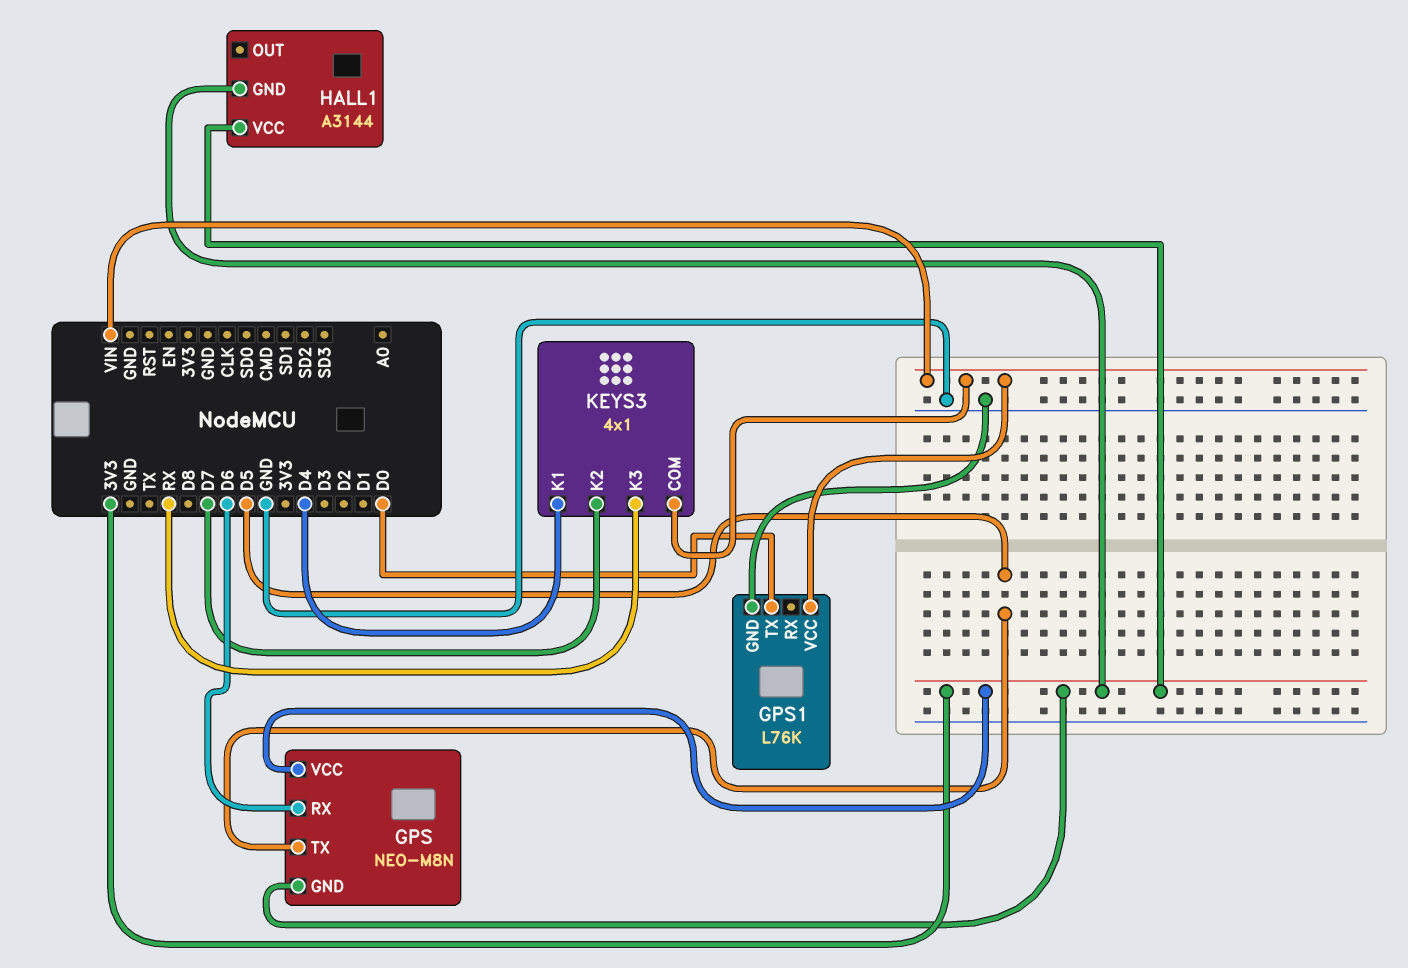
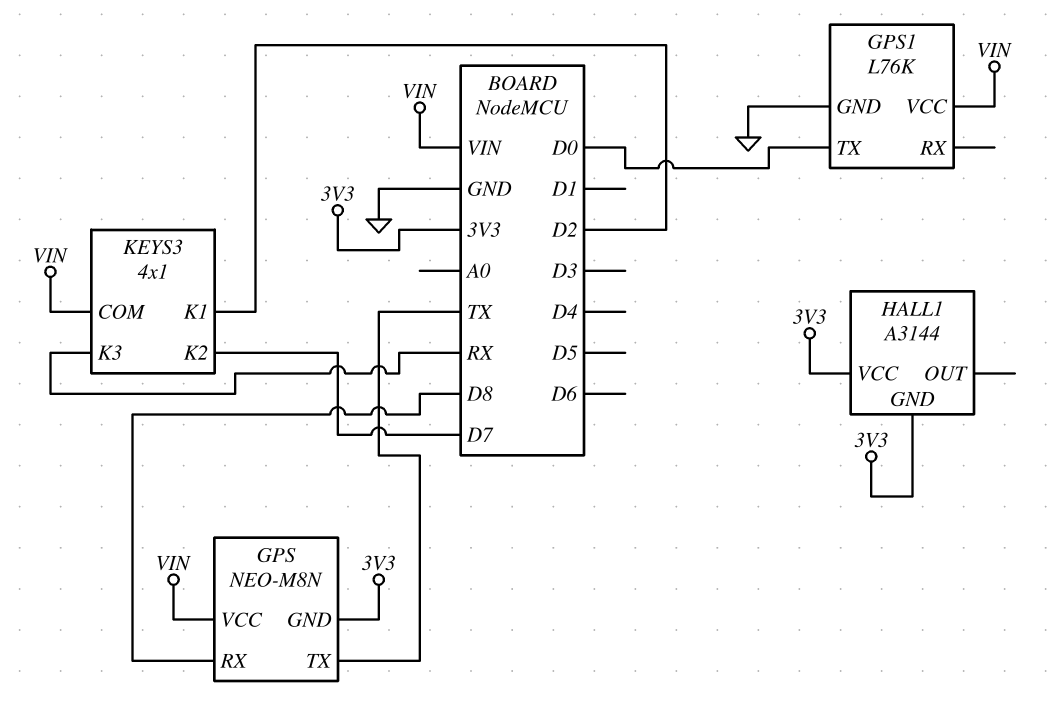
GPS pin RX: D6 -> D8
GPS pin TX: D5 -> TX
GPS pin VCC: 3V3 -> VIN
KEYS3 pin K1: D4 -> D2

